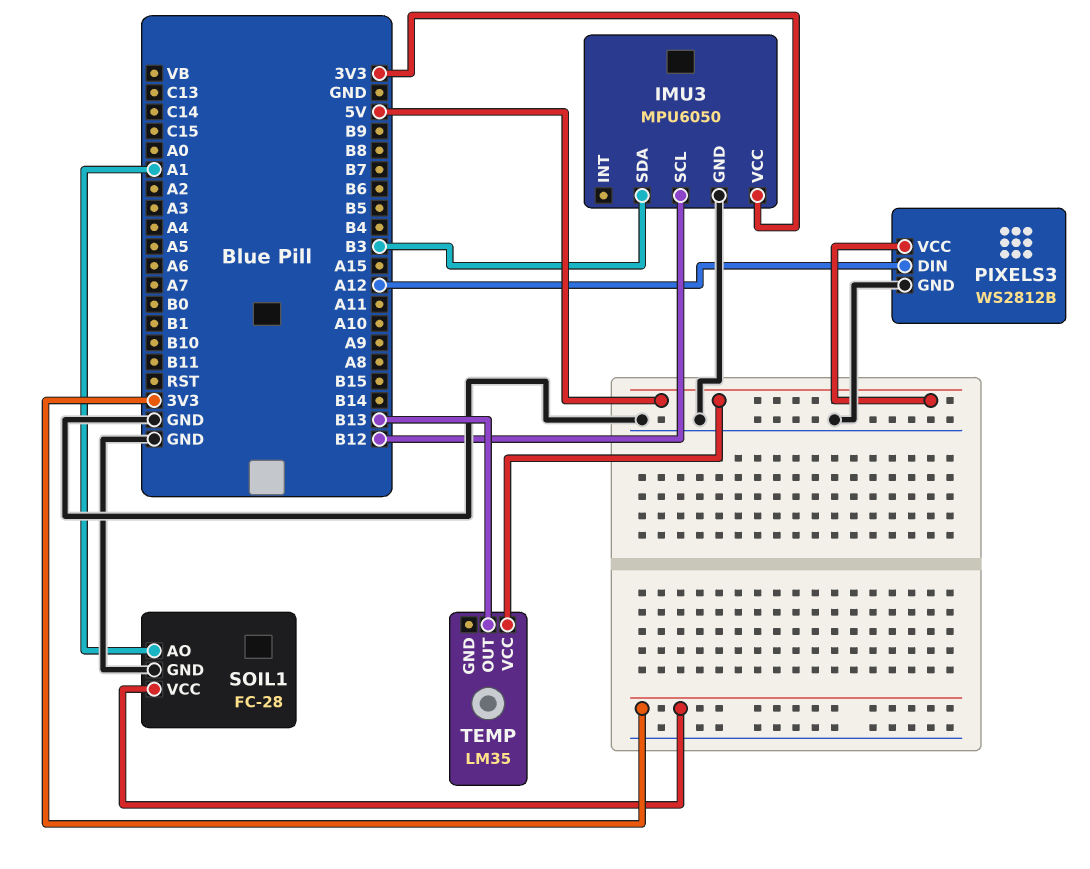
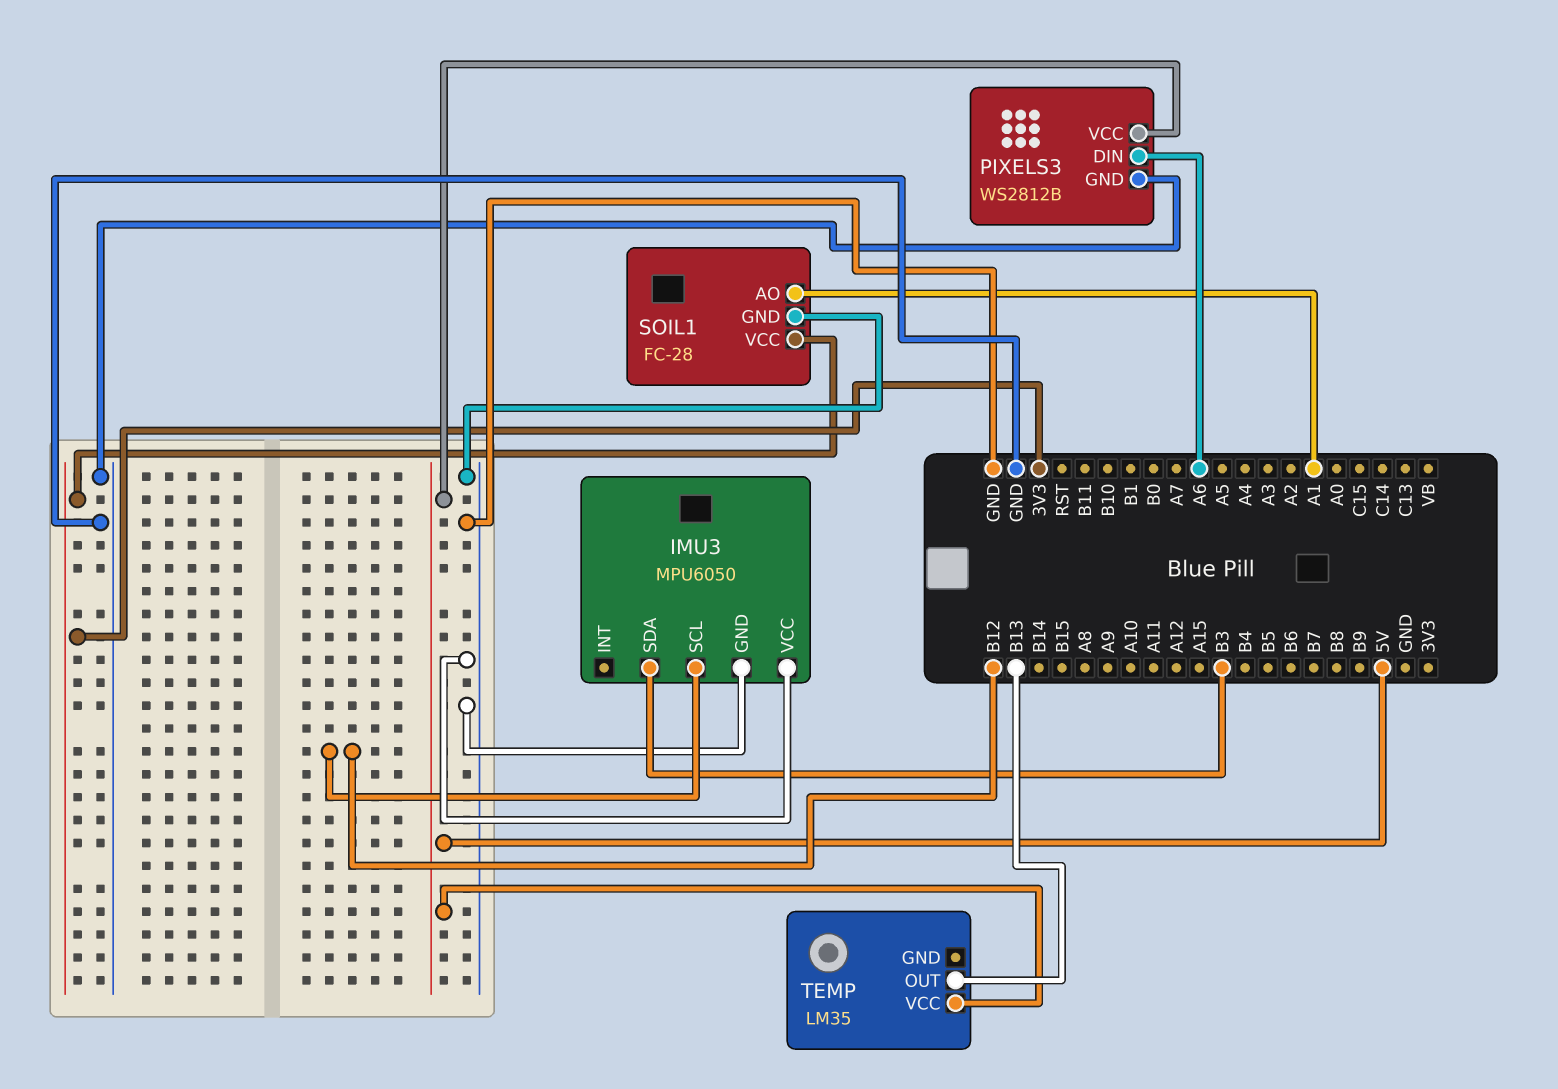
IMU3 pin VCC: 3V3 -> GND
PIXELS3 pin DIN: A12 -> A6

